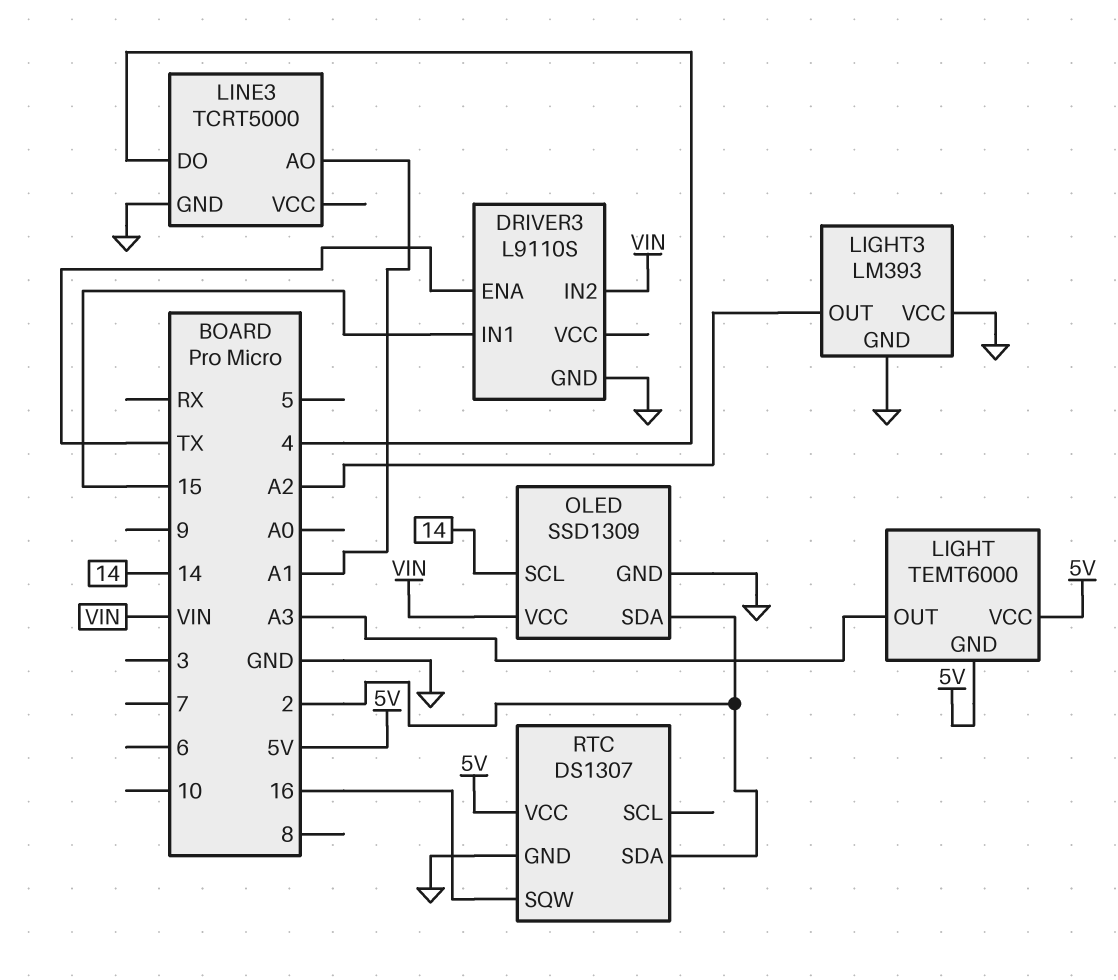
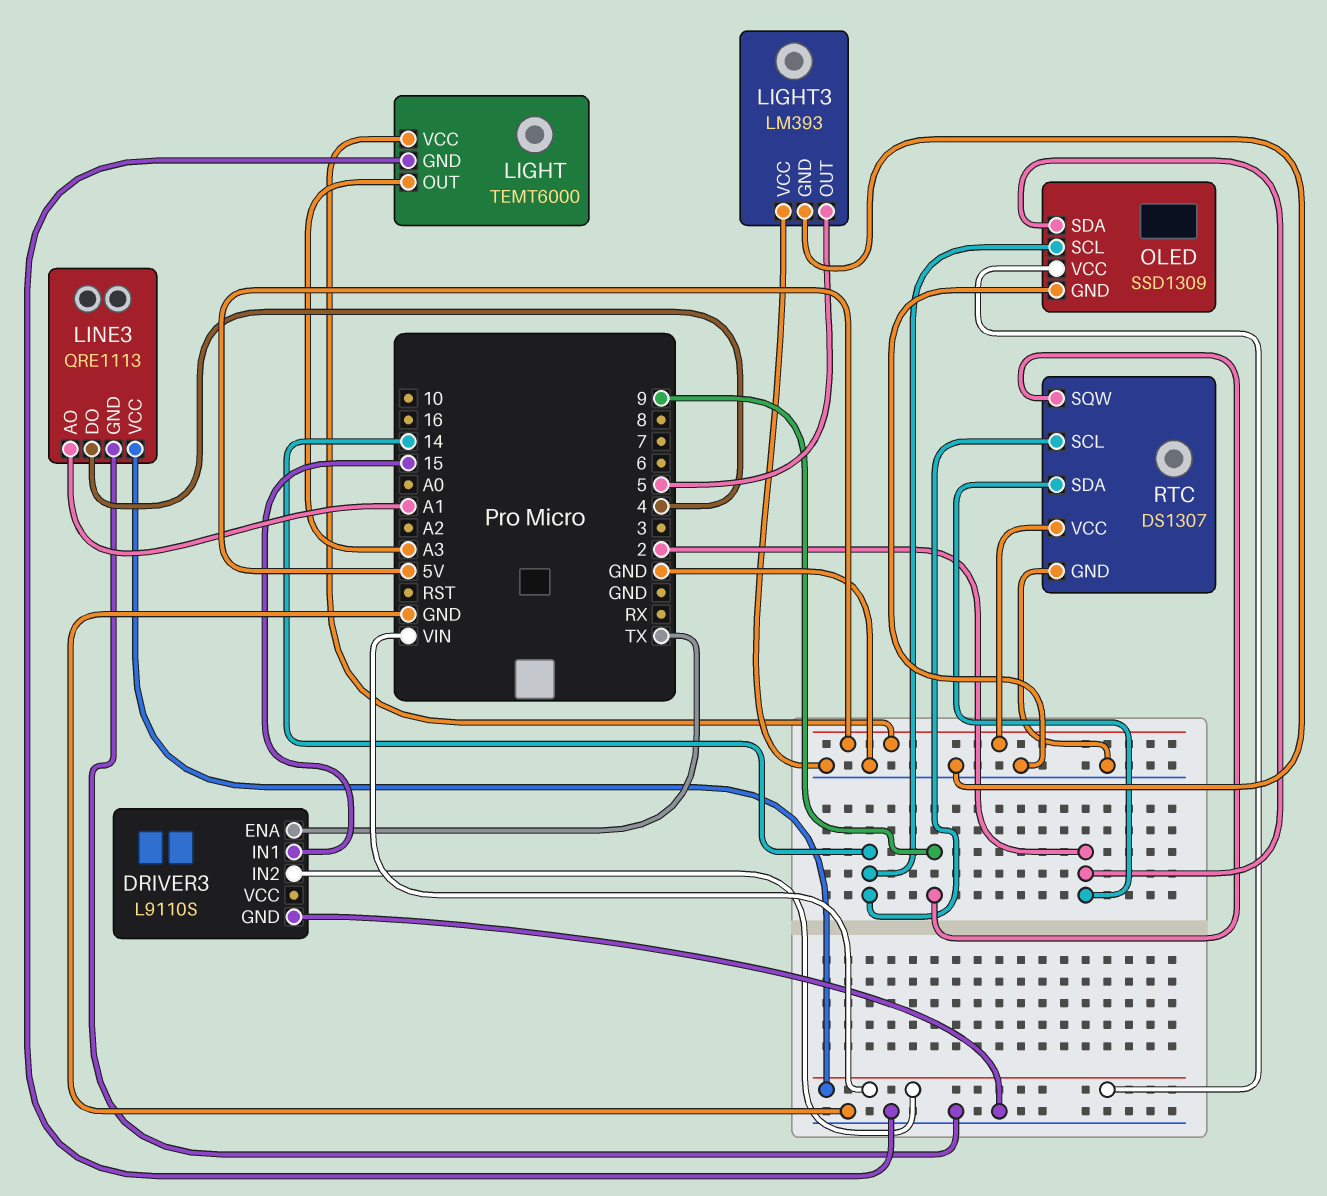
LIGHT pin GND: 5V -> GND
LIGHT3 pin OUT: A2 -> 5
LINE3: TCRT5000 -> QRE1113
LINE3 pin VCC: none -> VIN
RTC pin SCL: none -> 14
RTC pin SQW: 16 -> 9

